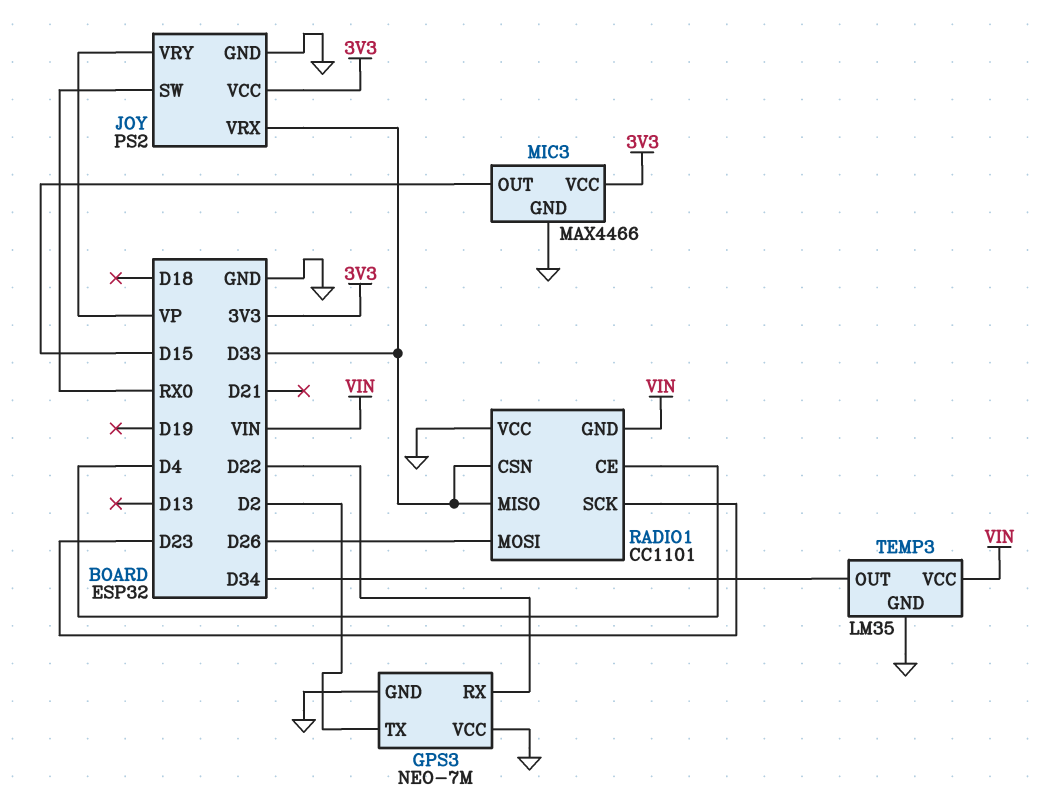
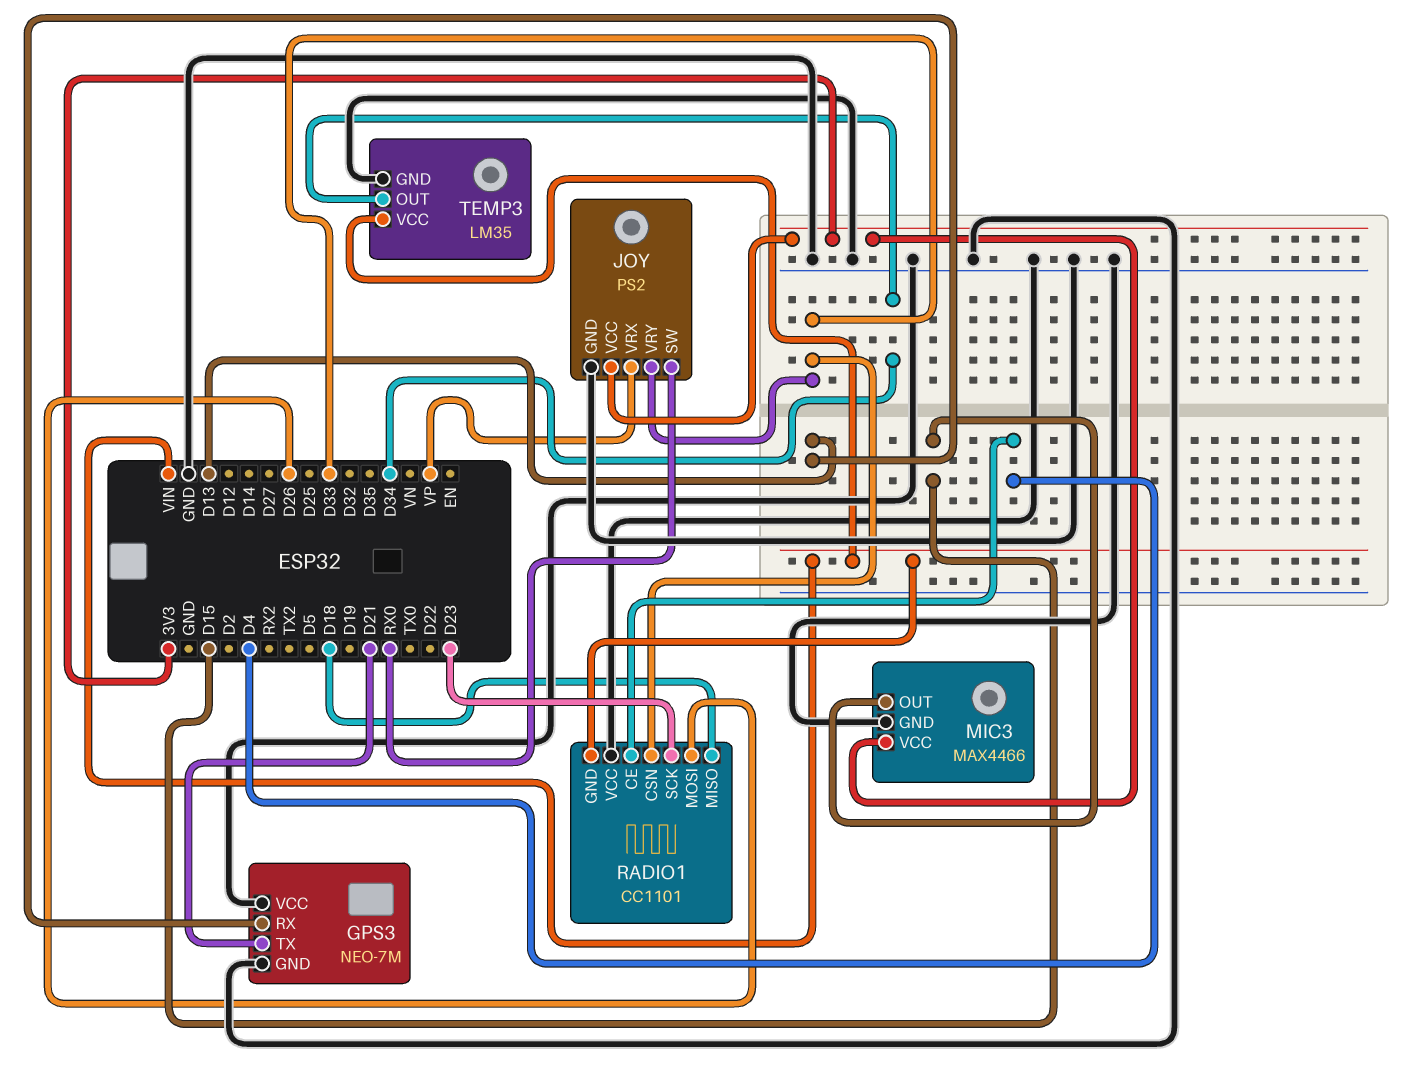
GPS3 pin RX: D22 -> D13
GPS3 pin TX: D2 -> D21
JOY pin VRX: D33 -> VP
JOY pin VRY: VP -> D33
RADIO1 pin MISO: D33 -> D18

